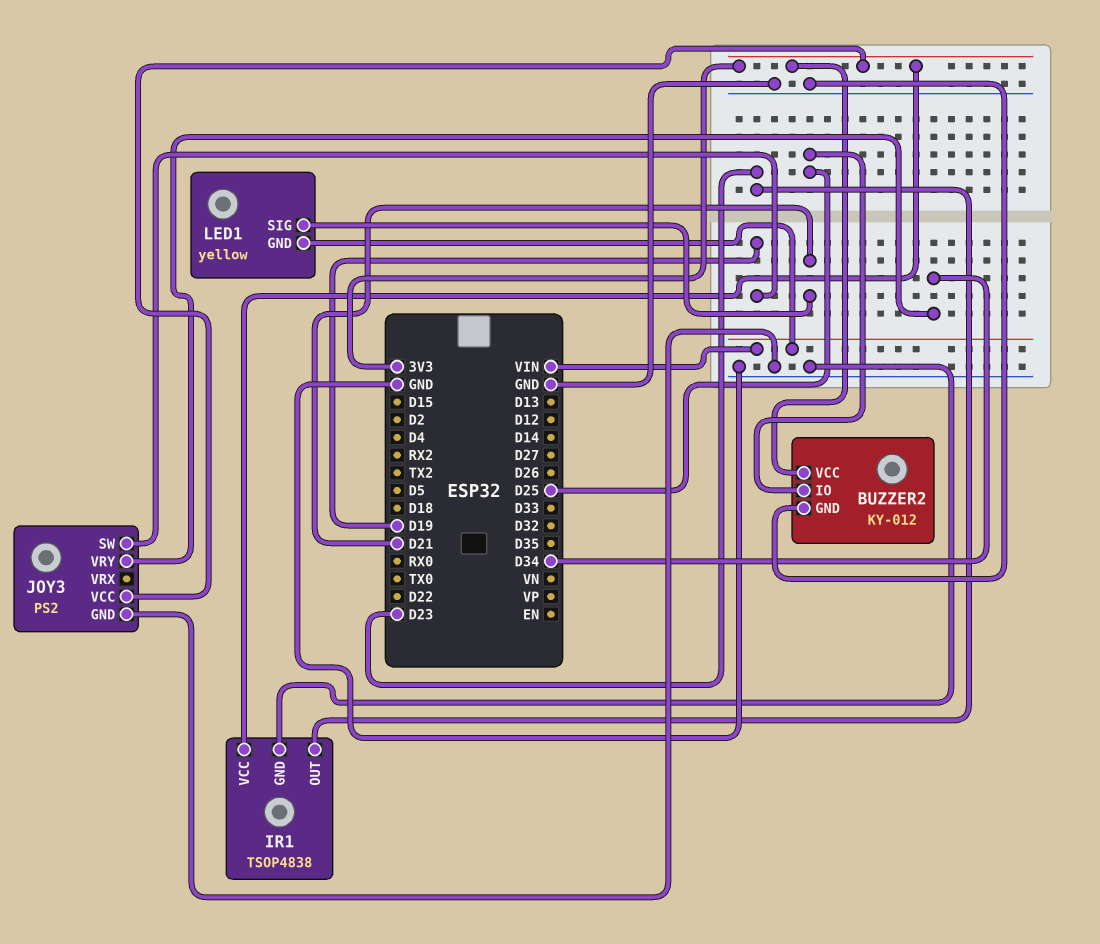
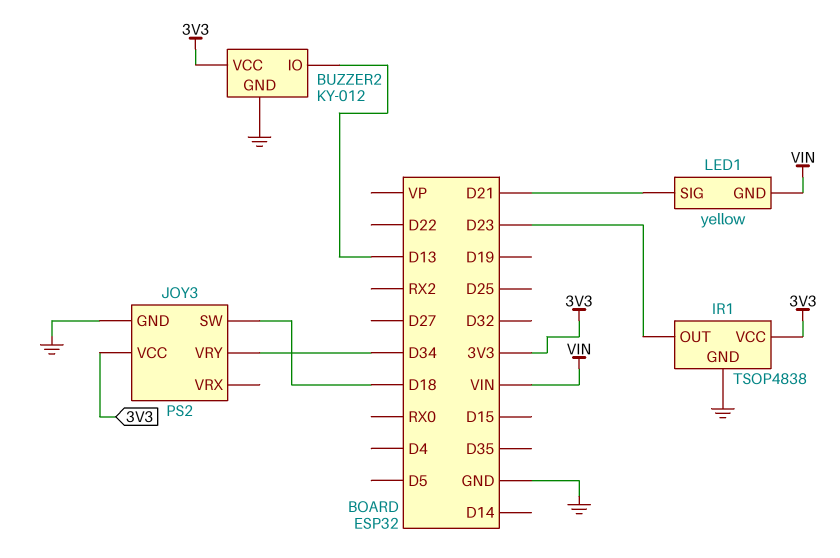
BUZZER2 pin IO: D25 -> D13
JOY3 pin SW: D19 -> D18

